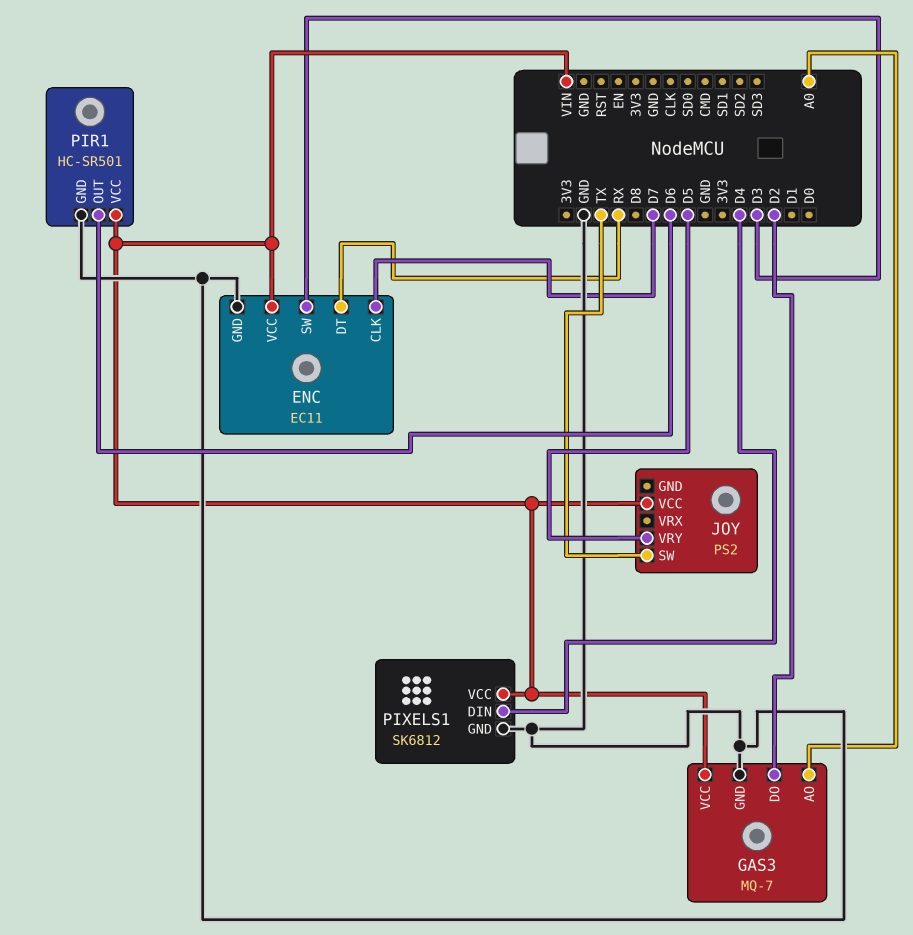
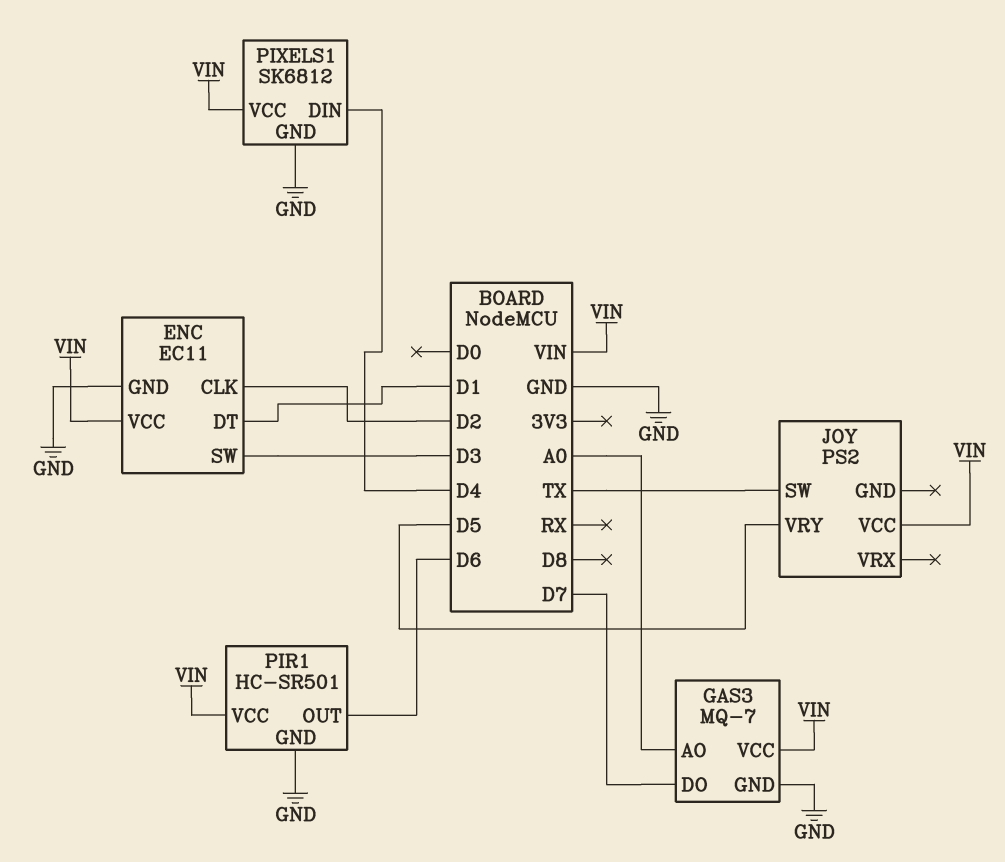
ENC pin CLK: D7 -> D2
ENC pin DT: RX -> D1
GAS3 pin DO: D2 -> D7

